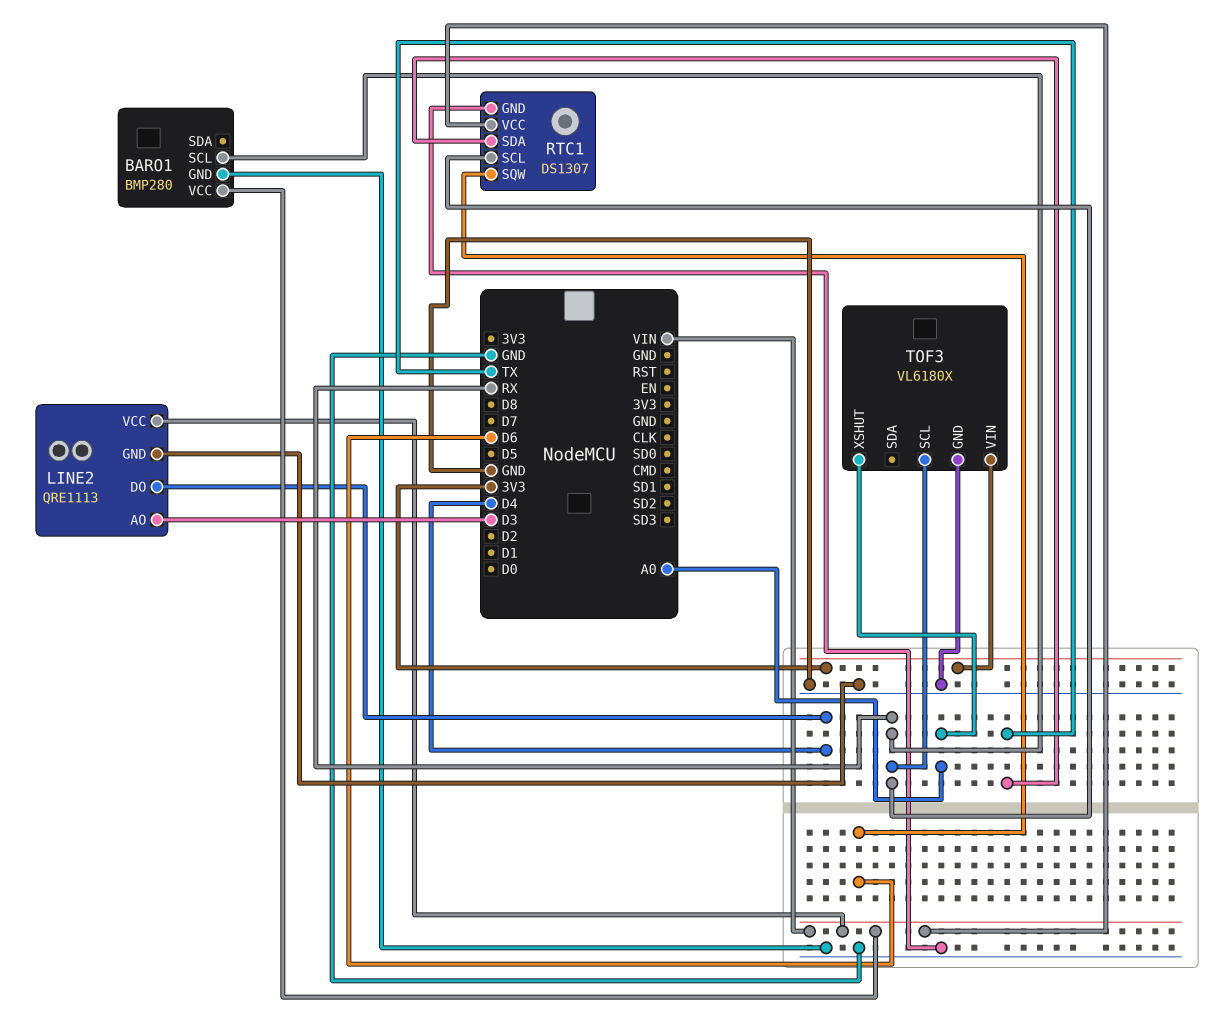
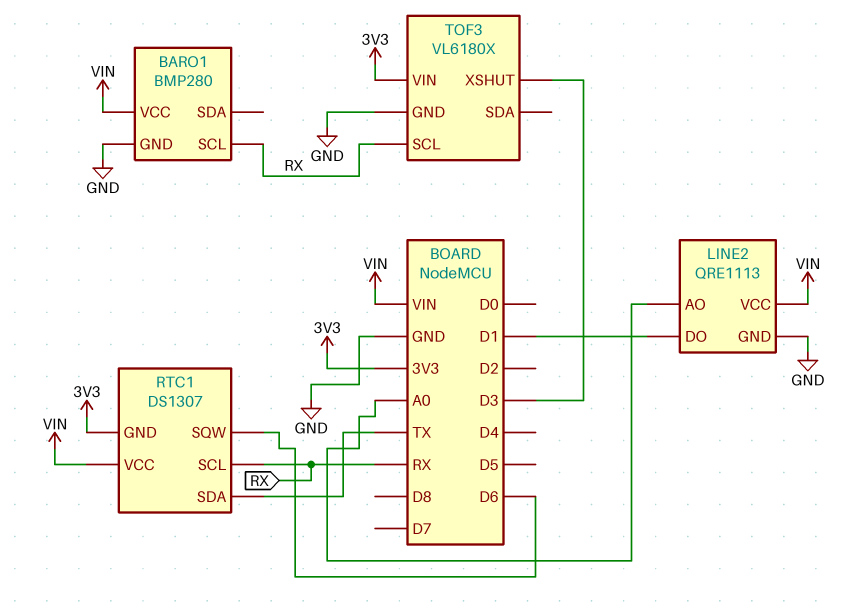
LINE2 pin AO: D3 -> A0
LINE2 pin DO: D4 -> D1
RTC1 pin GND: GND -> 3V3
TOF3 pin XSHUT: A0 -> D3

